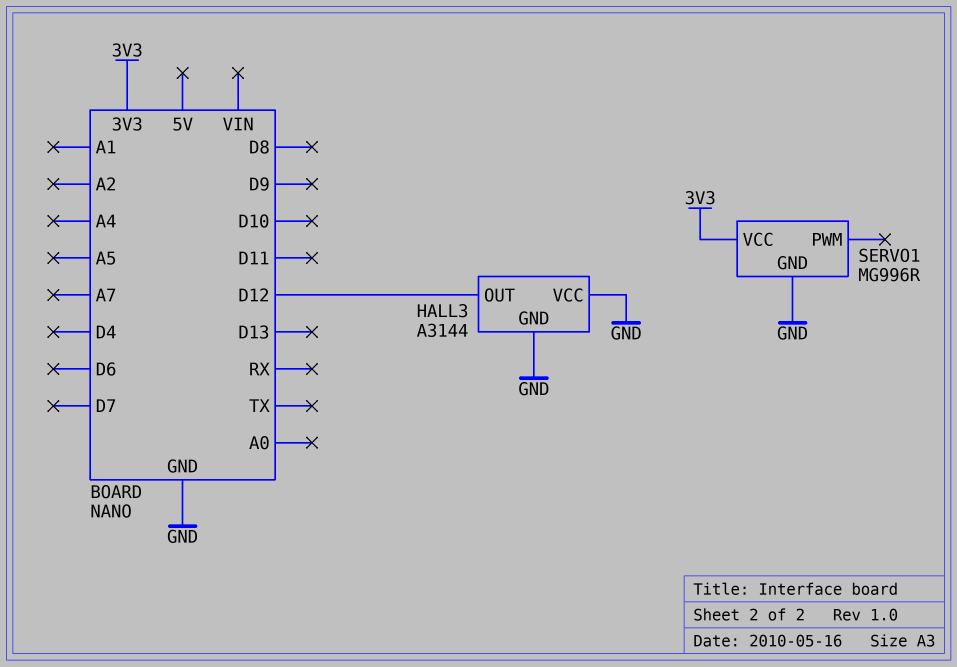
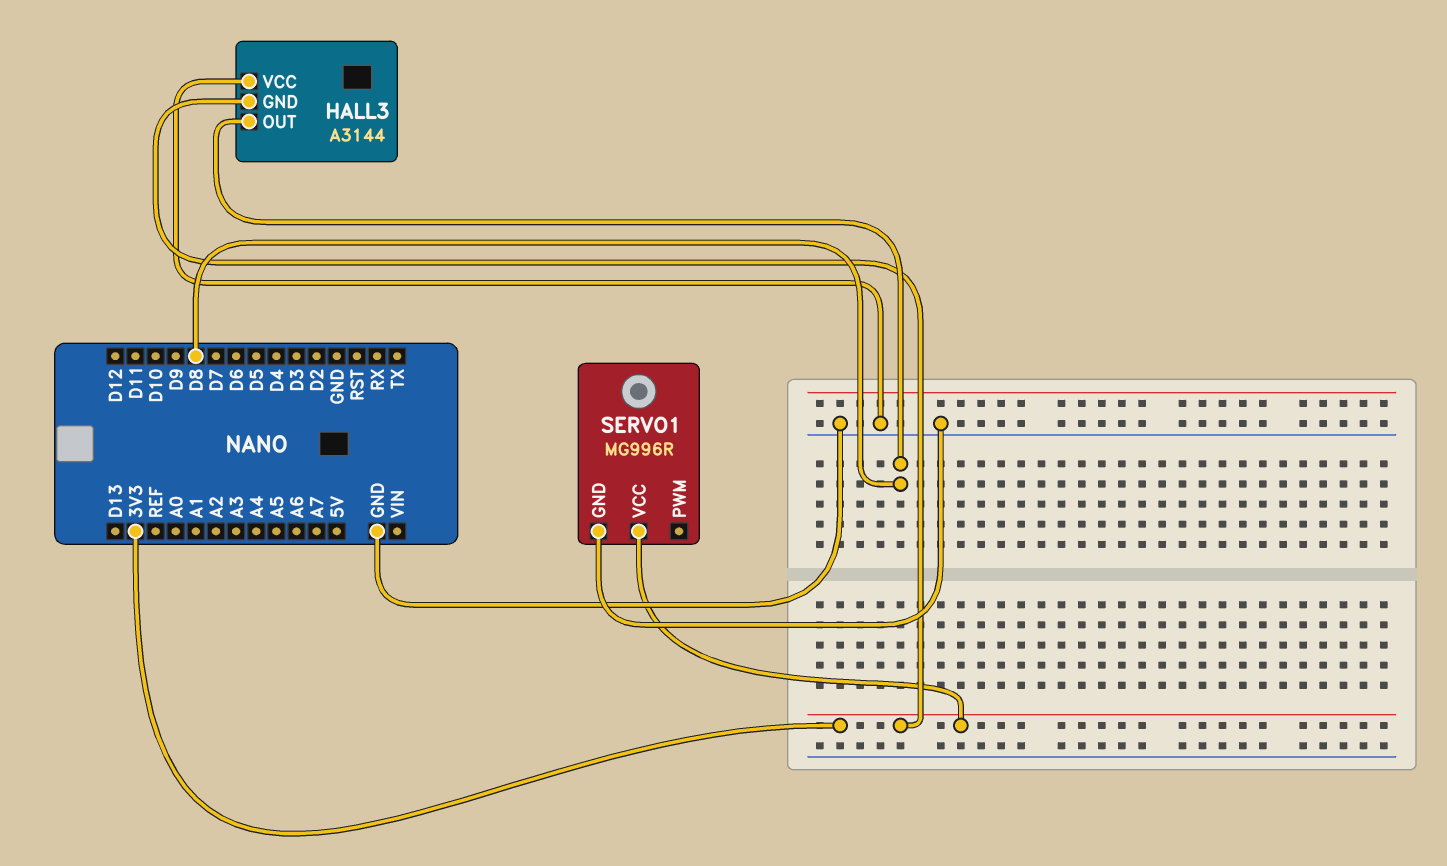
HALL3 pin GND: GND -> 3V3
HALL3 pin OUT: D12 -> D8

